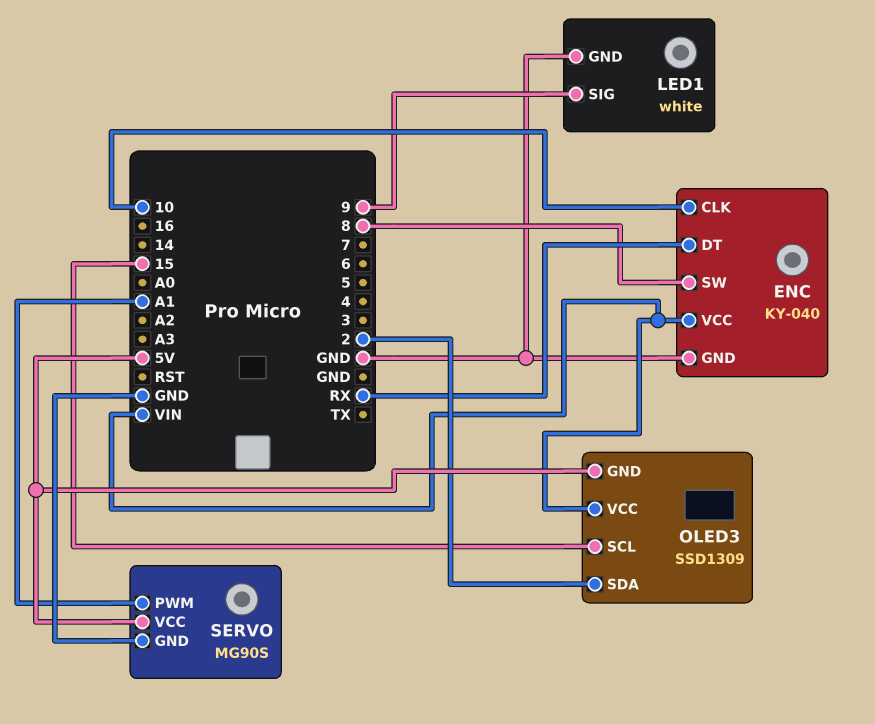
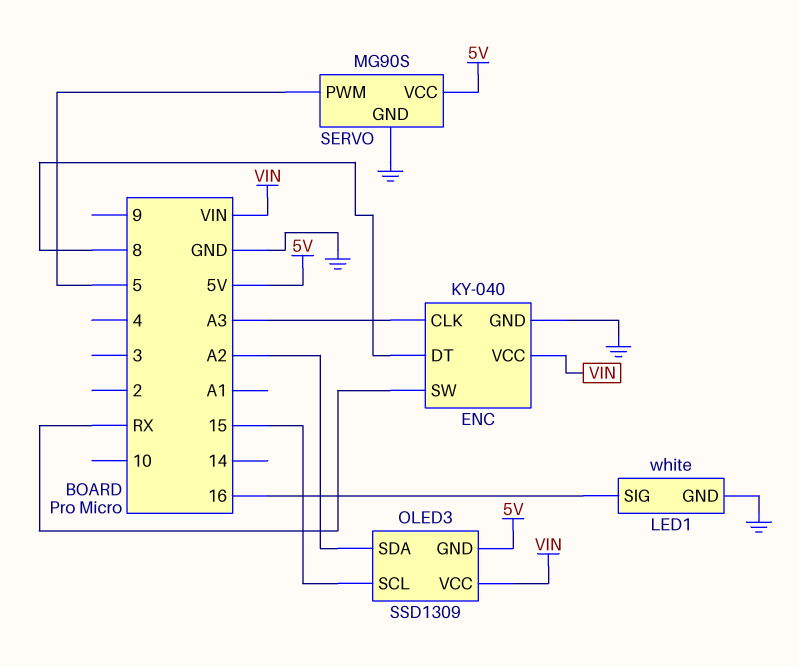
ENC pin CLK: 10 -> A3
ENC pin DT: RX -> 8
ENC pin SW: 8 -> RX
LED1 pin SIG: 9 -> 16
OLED3 pin SDA: 2 -> A2
SERVO pin PWM: A1 -> 5

